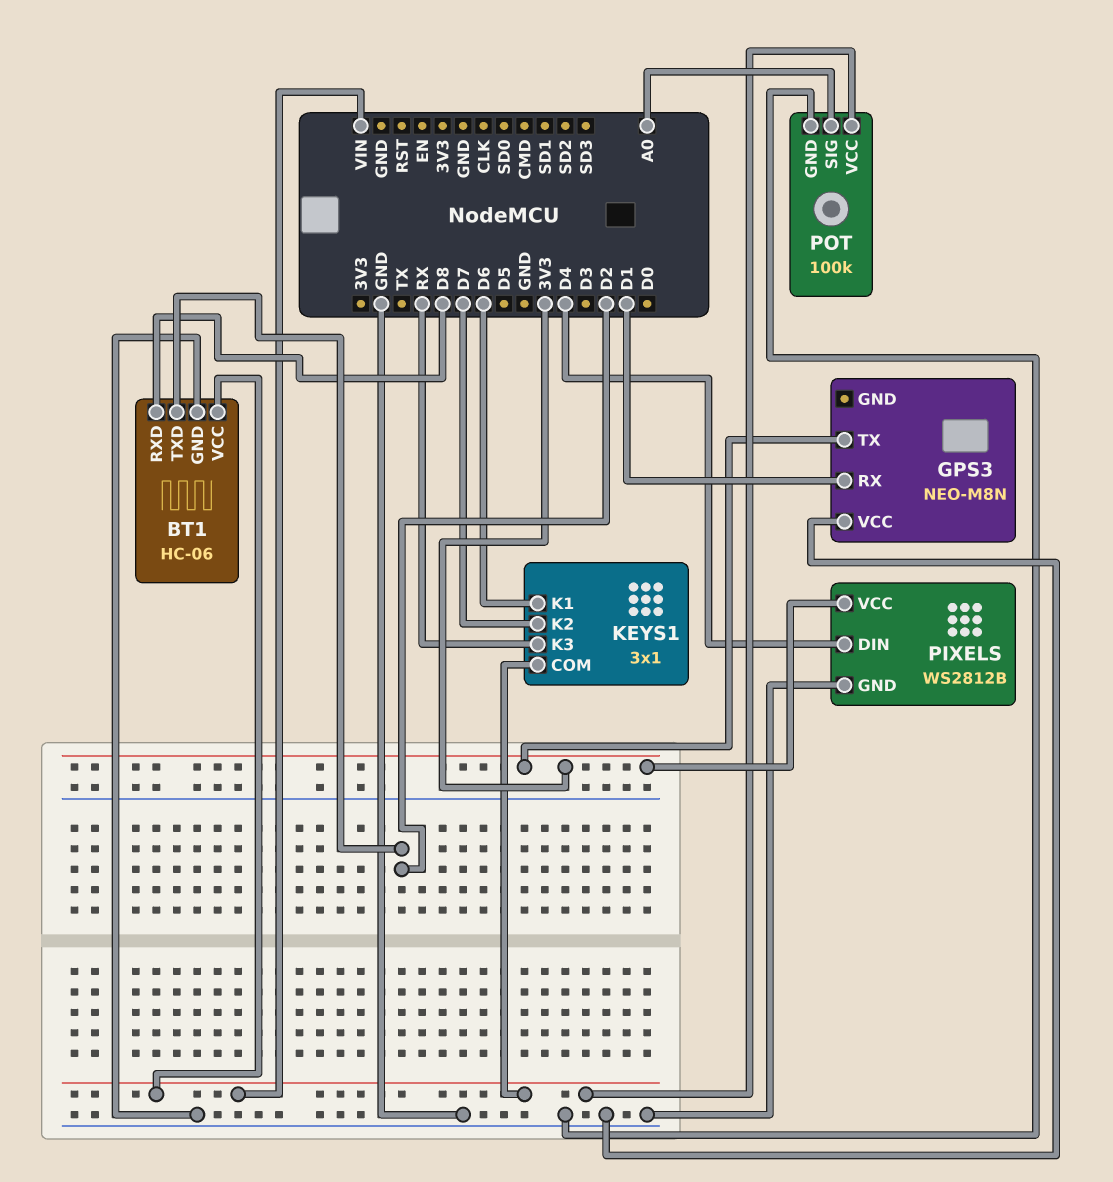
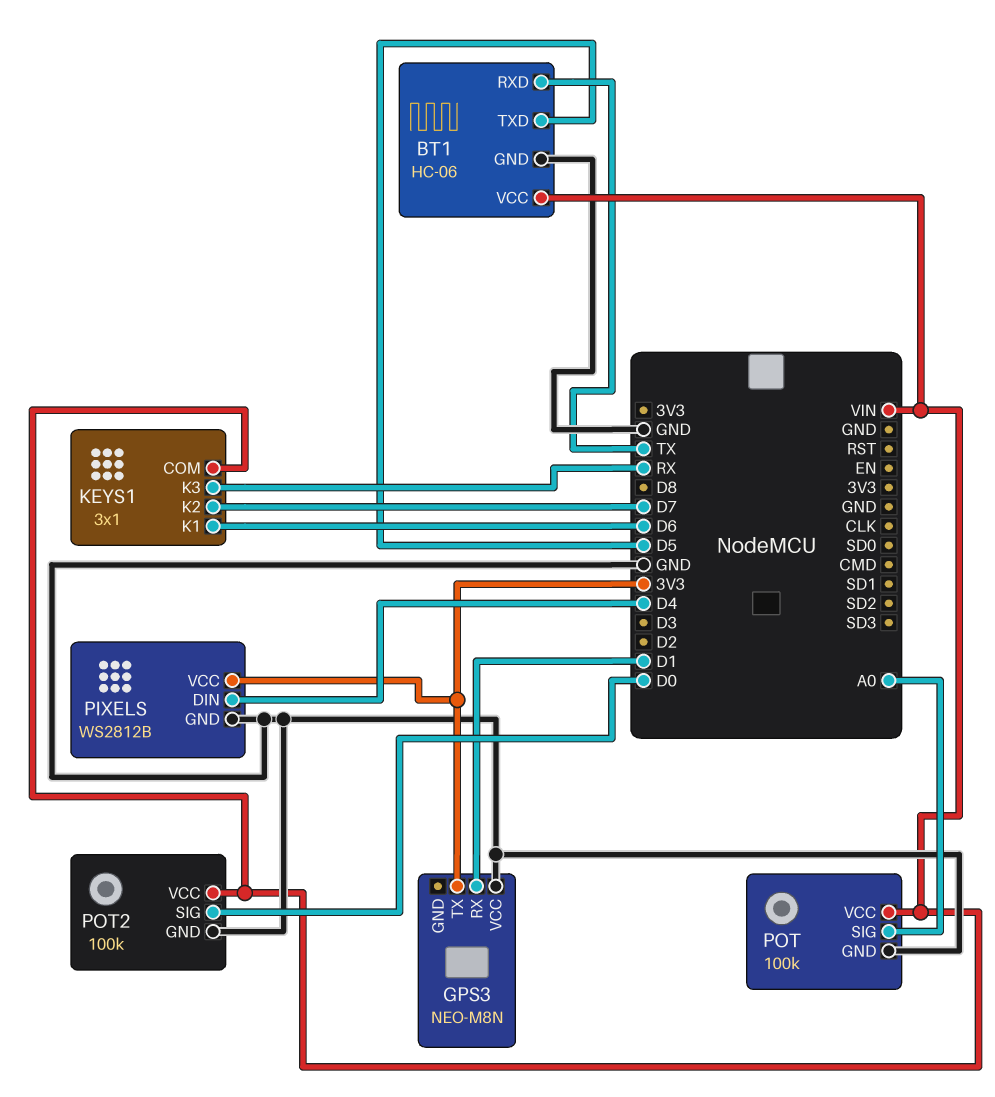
BT1 pin RXD: D8 -> TX
BT1 pin TXD: D2 -> D5
POT2: none -> 100k
POT2 pin GND: none -> GND
POT2 pin SIG: none -> D0
POT2 pin VCC: none -> VIN

